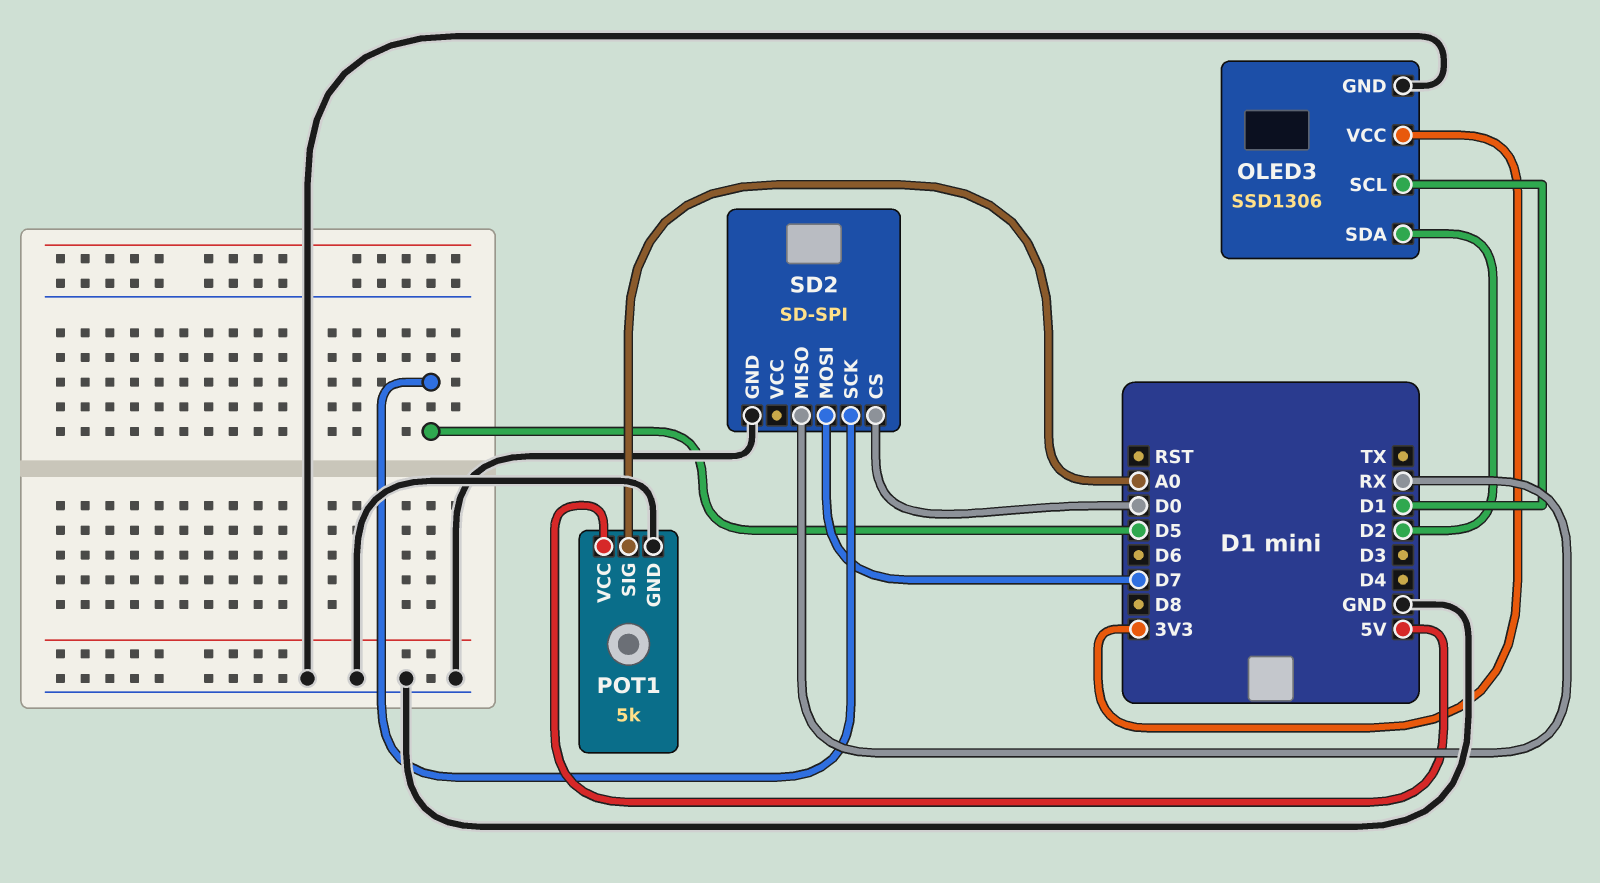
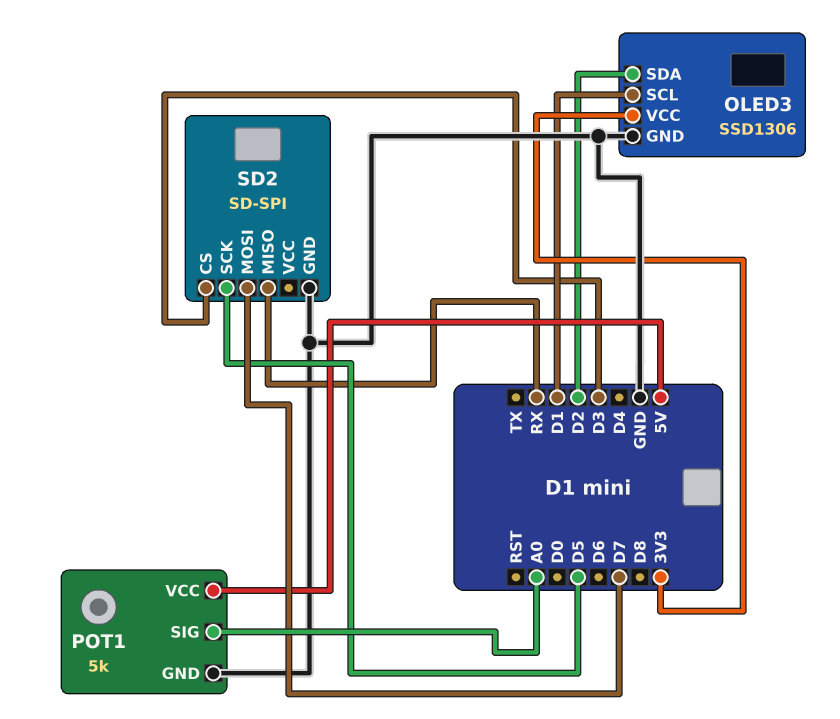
SD2 pin CS: D0 -> D3

